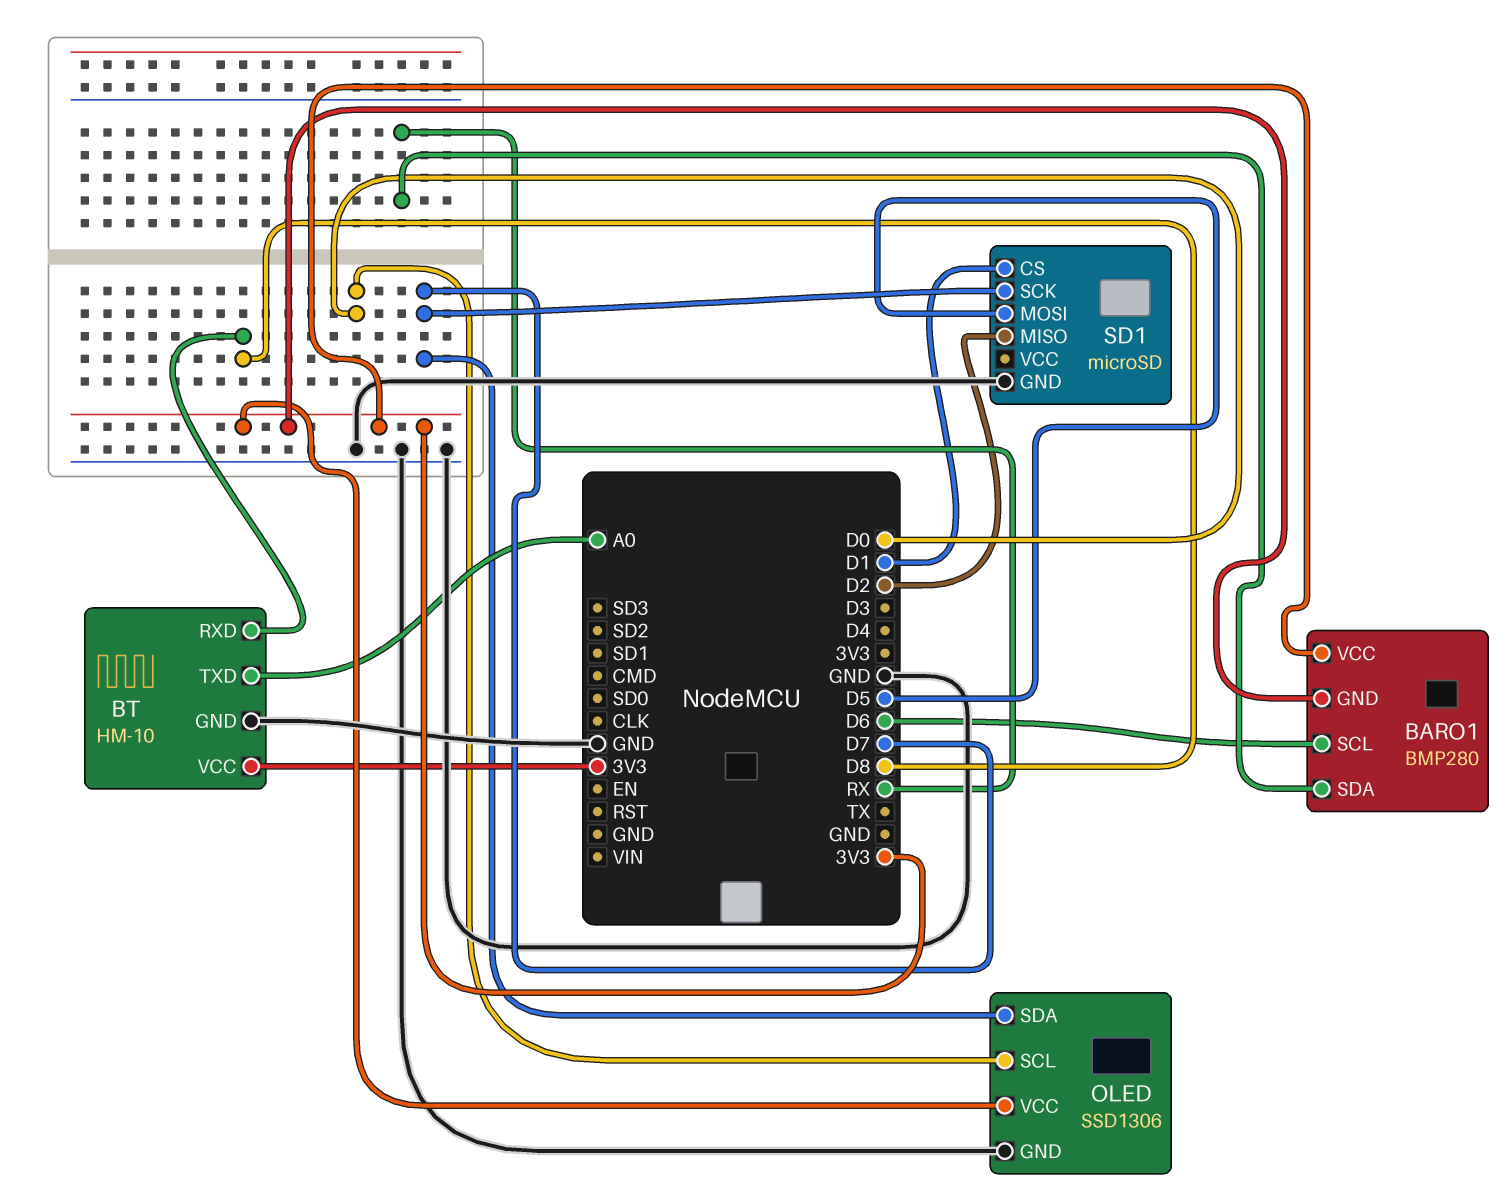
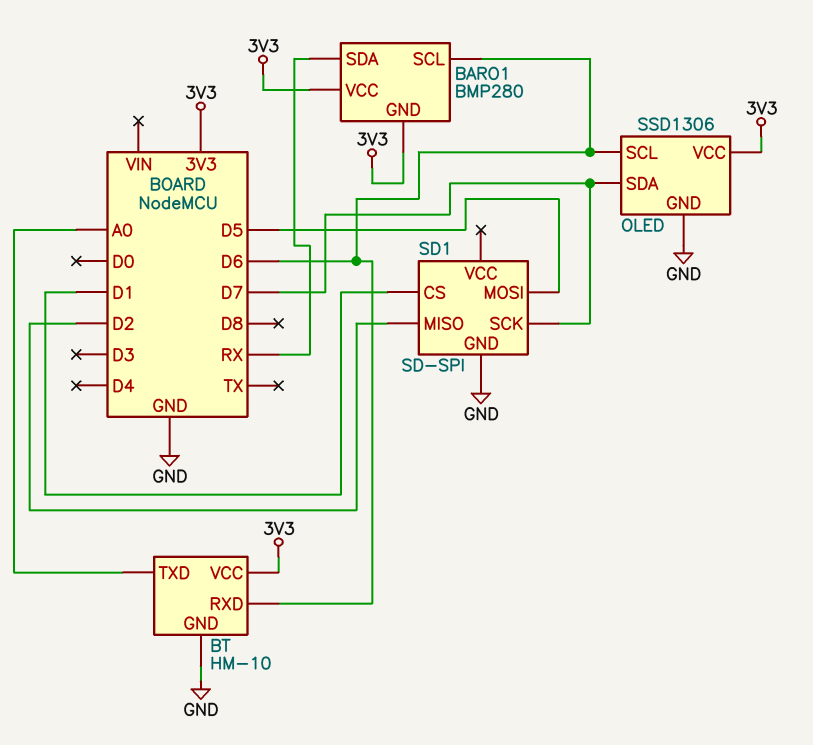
BT pin RXD: D8 -> D6
OLED pin SCL: D0 -> D6
SD1: microSD -> SD-SPI

